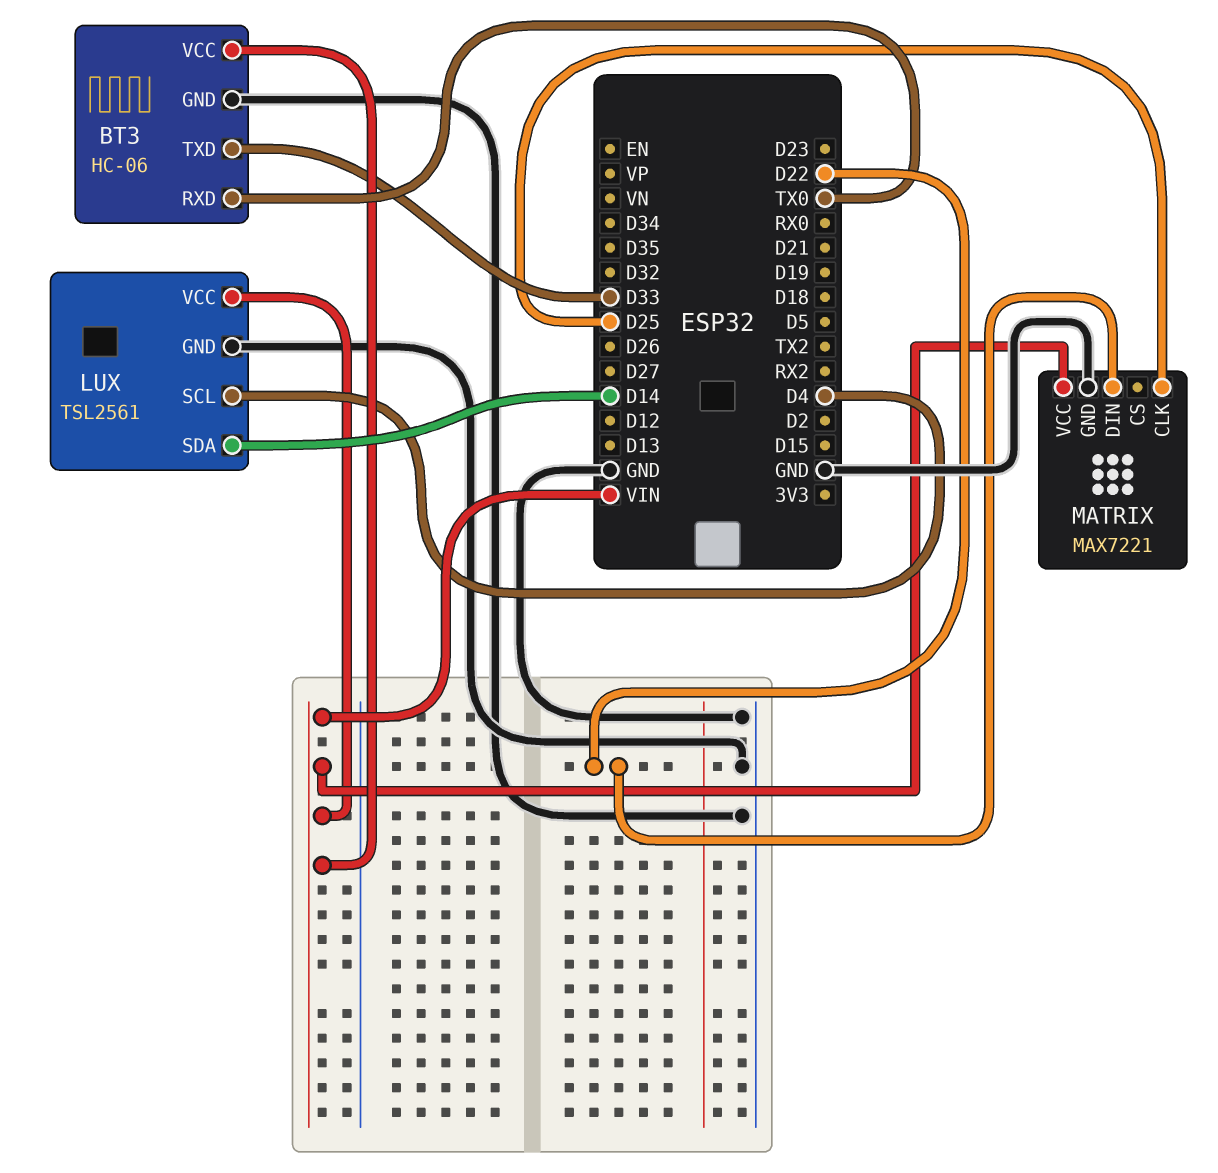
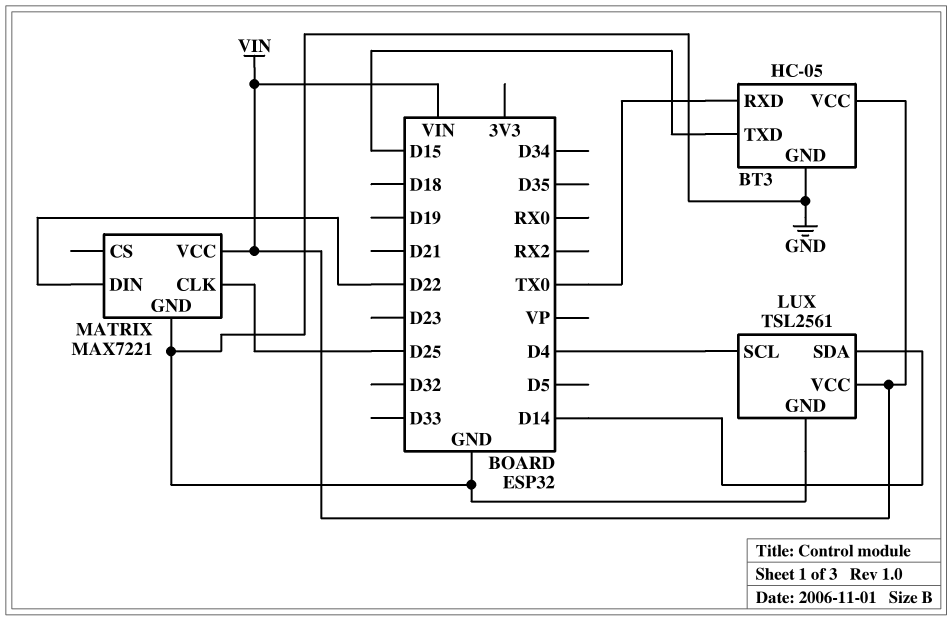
BT3: HC-06 -> HC-05
BT3 pin TXD: D33 -> D15

